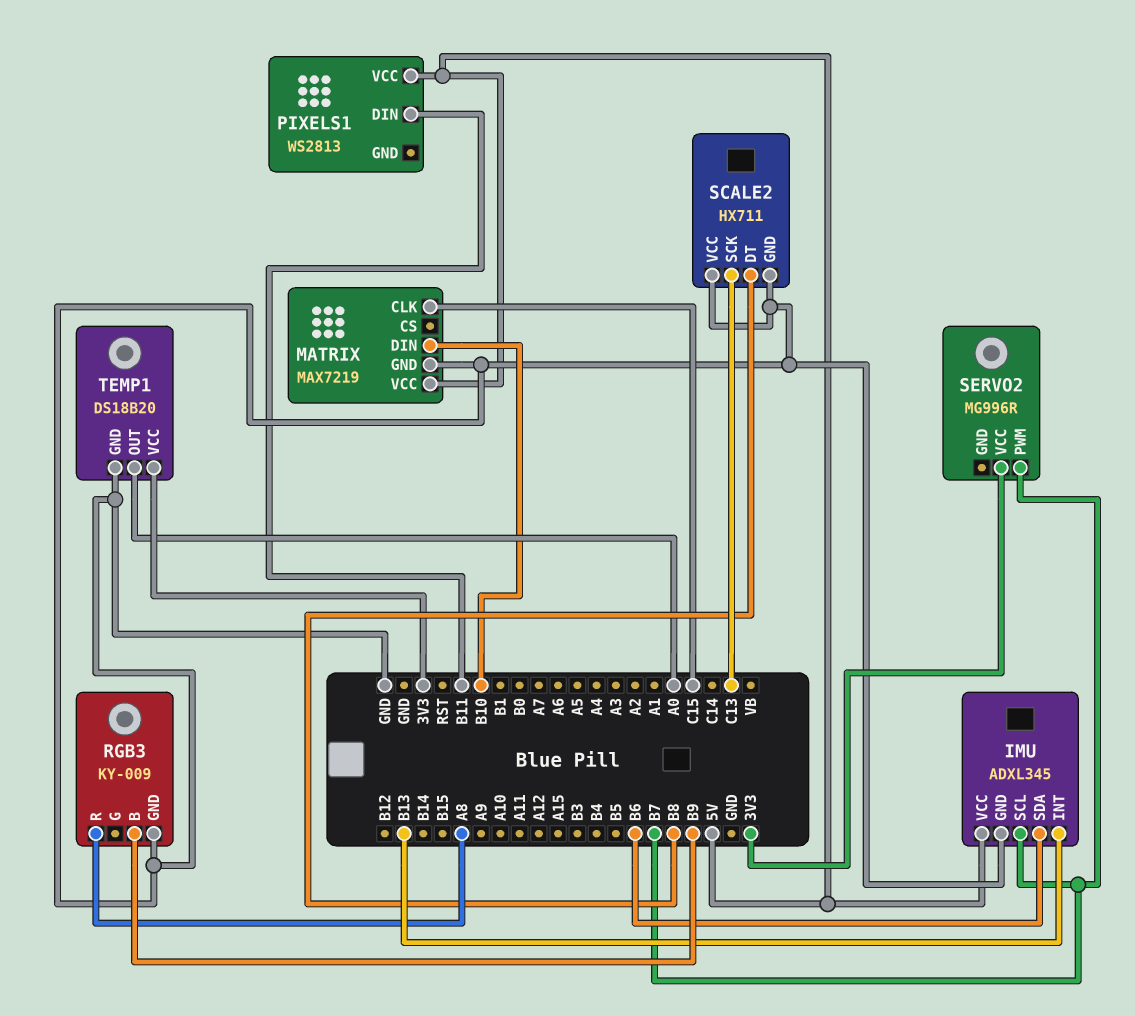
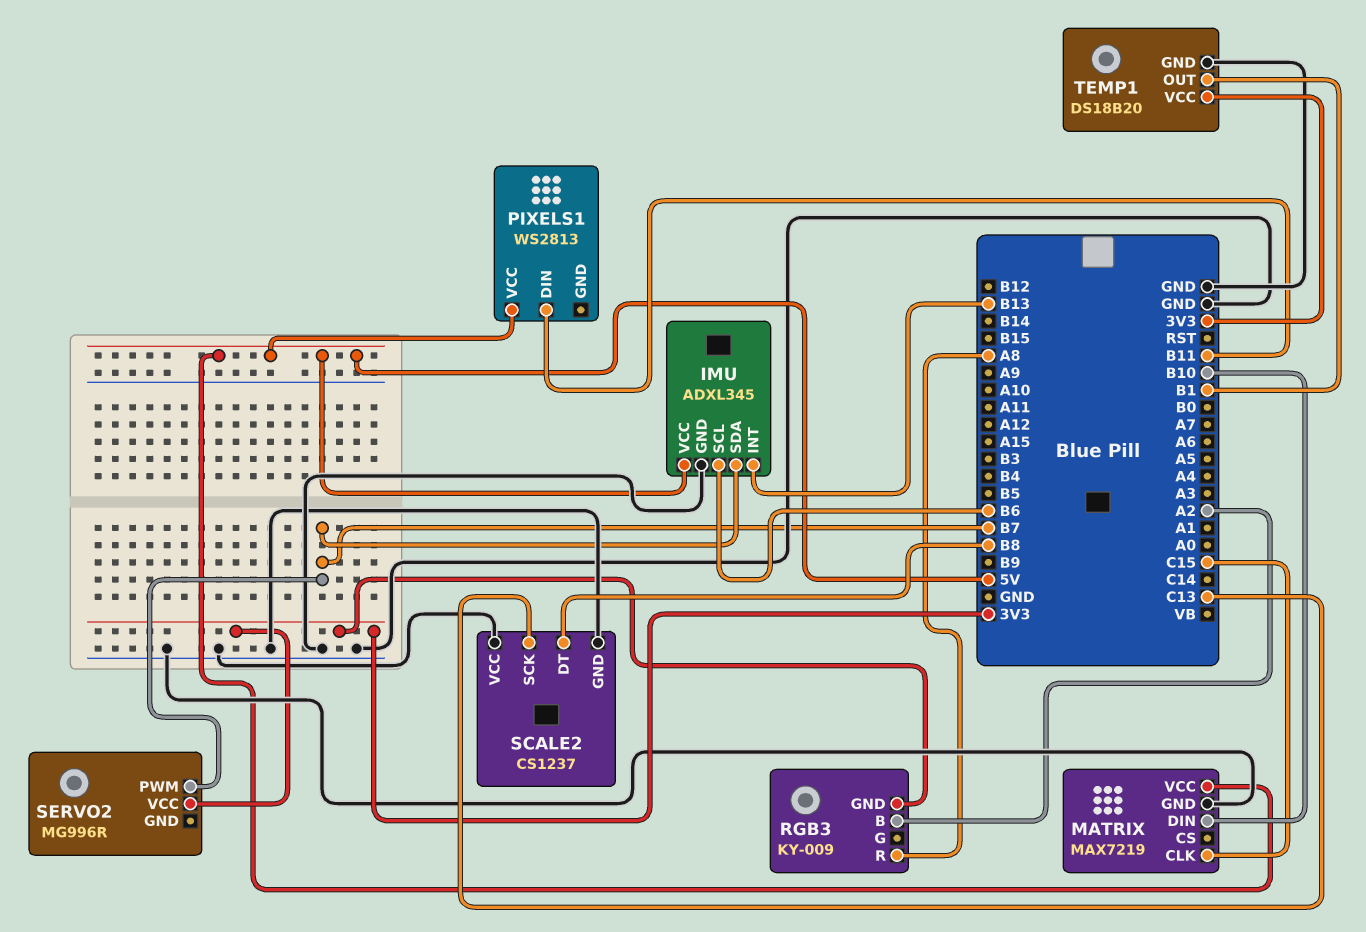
IMU pin SCL: B7 -> B6
IMU pin SDA: B6 -> B7
RGB3 pin B: B9 -> A2
RGB3 pin GND: GND -> 3V3
SCALE2: HX711 -> CS1237
TEMP1 pin OUT: A0 -> B1

